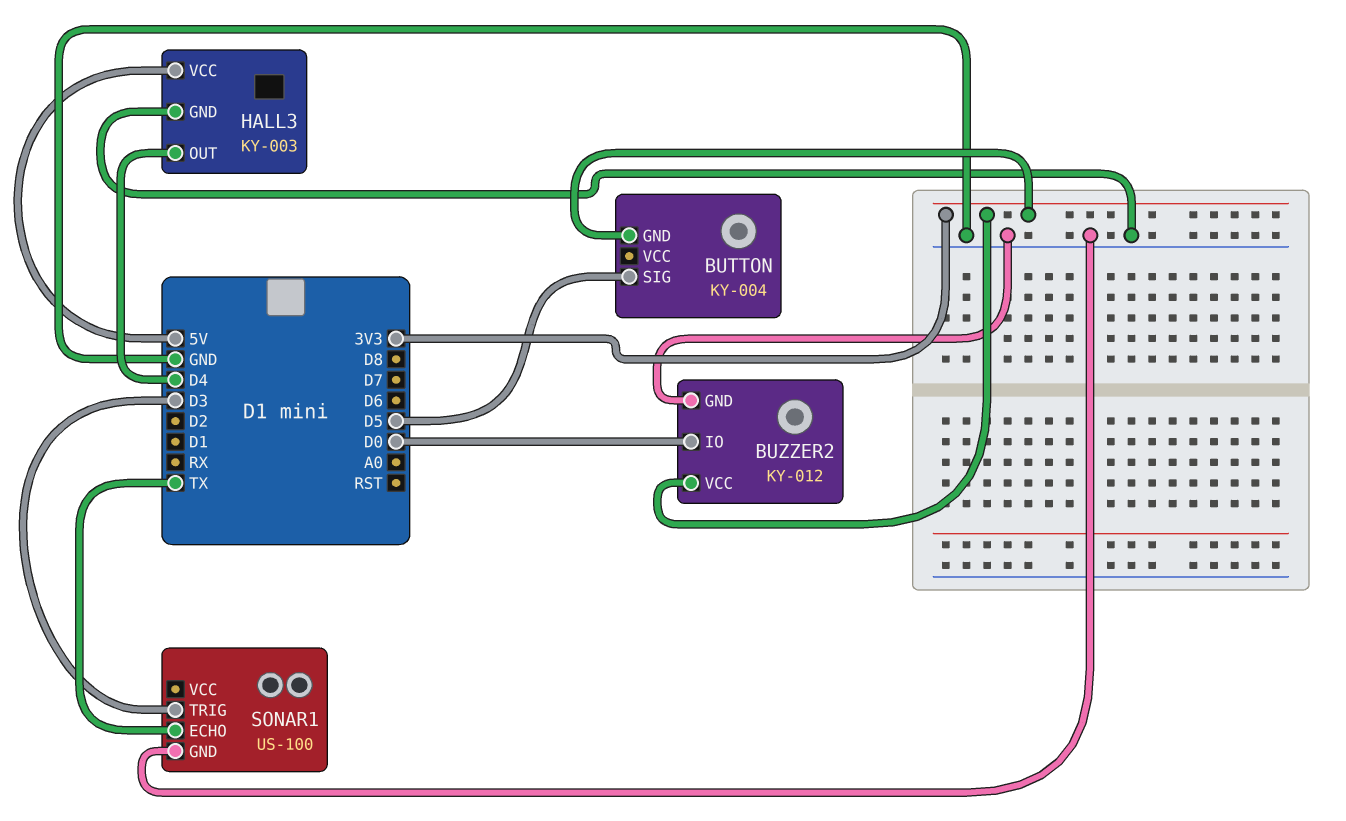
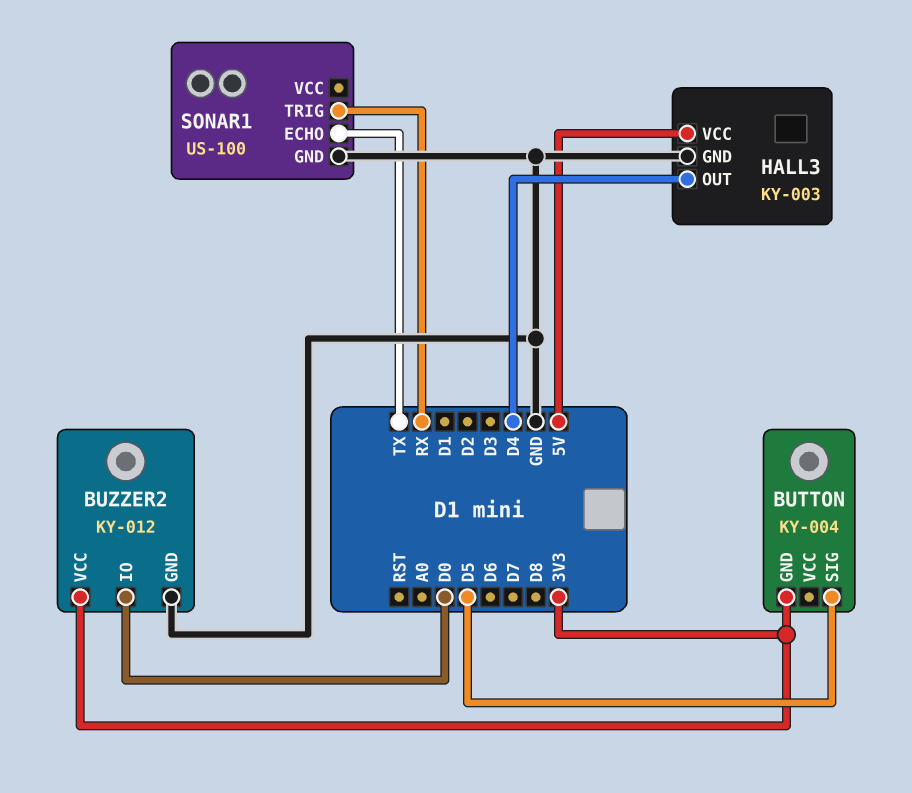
SONAR1 pin TRIG: D3 -> RX

